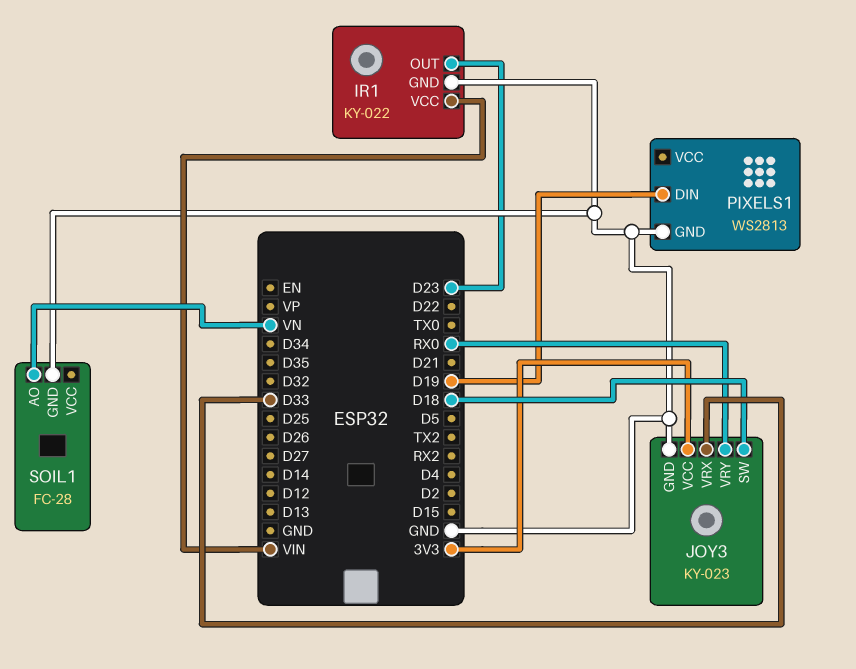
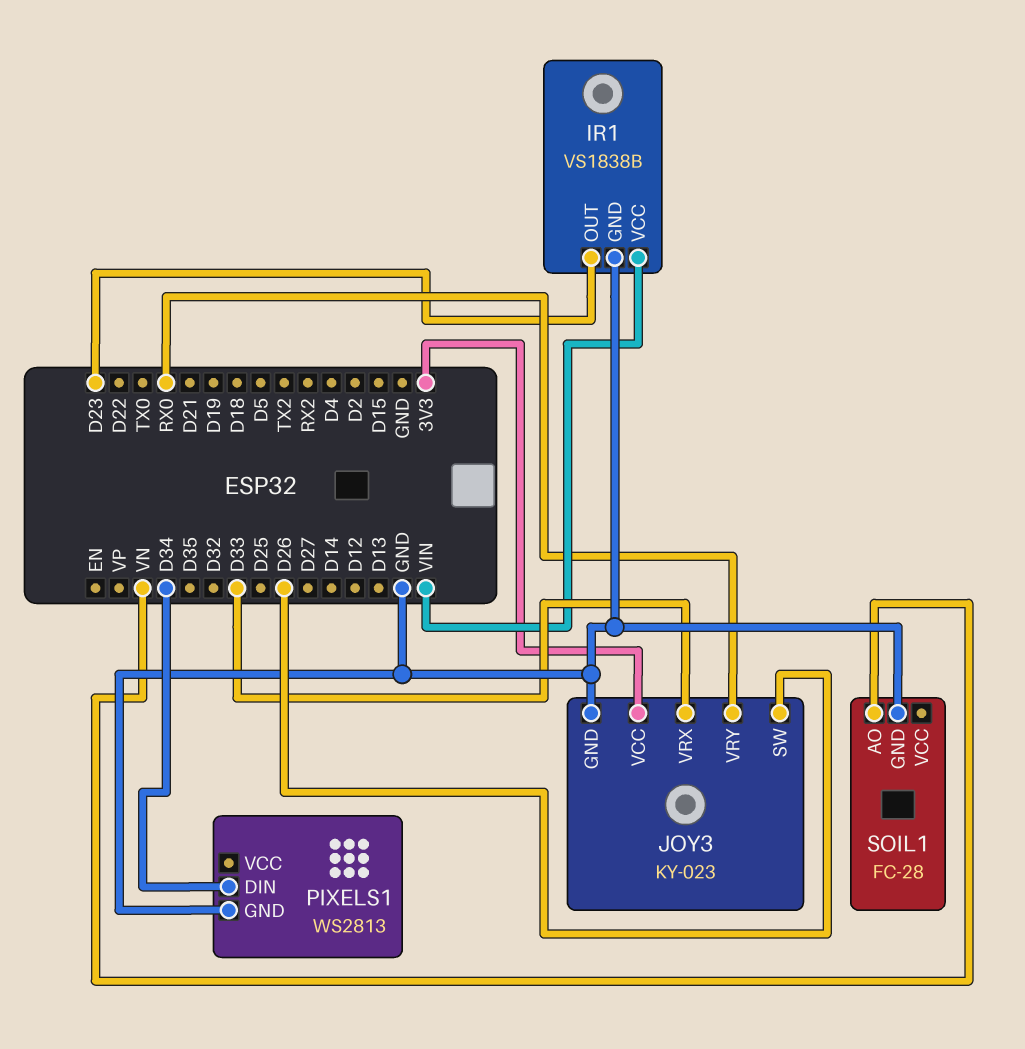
IR1: KY-022 -> VS1838B
JOY3 pin SW: D18 -> D26
PIXELS1 pin DIN: D19 -> D34

